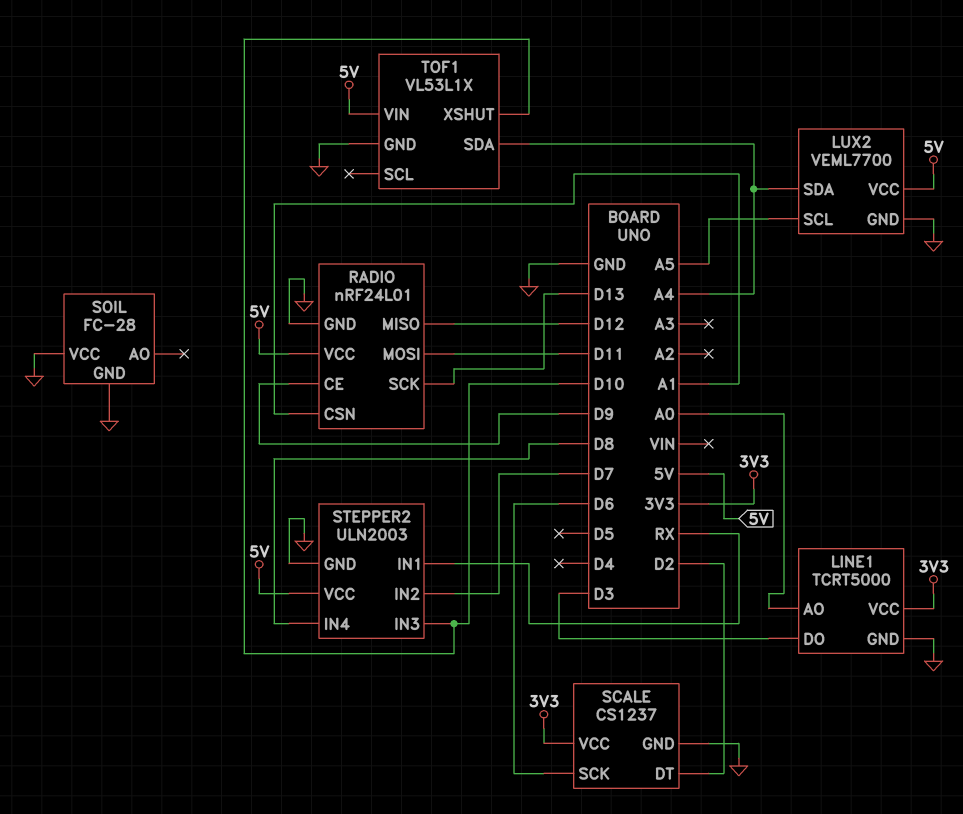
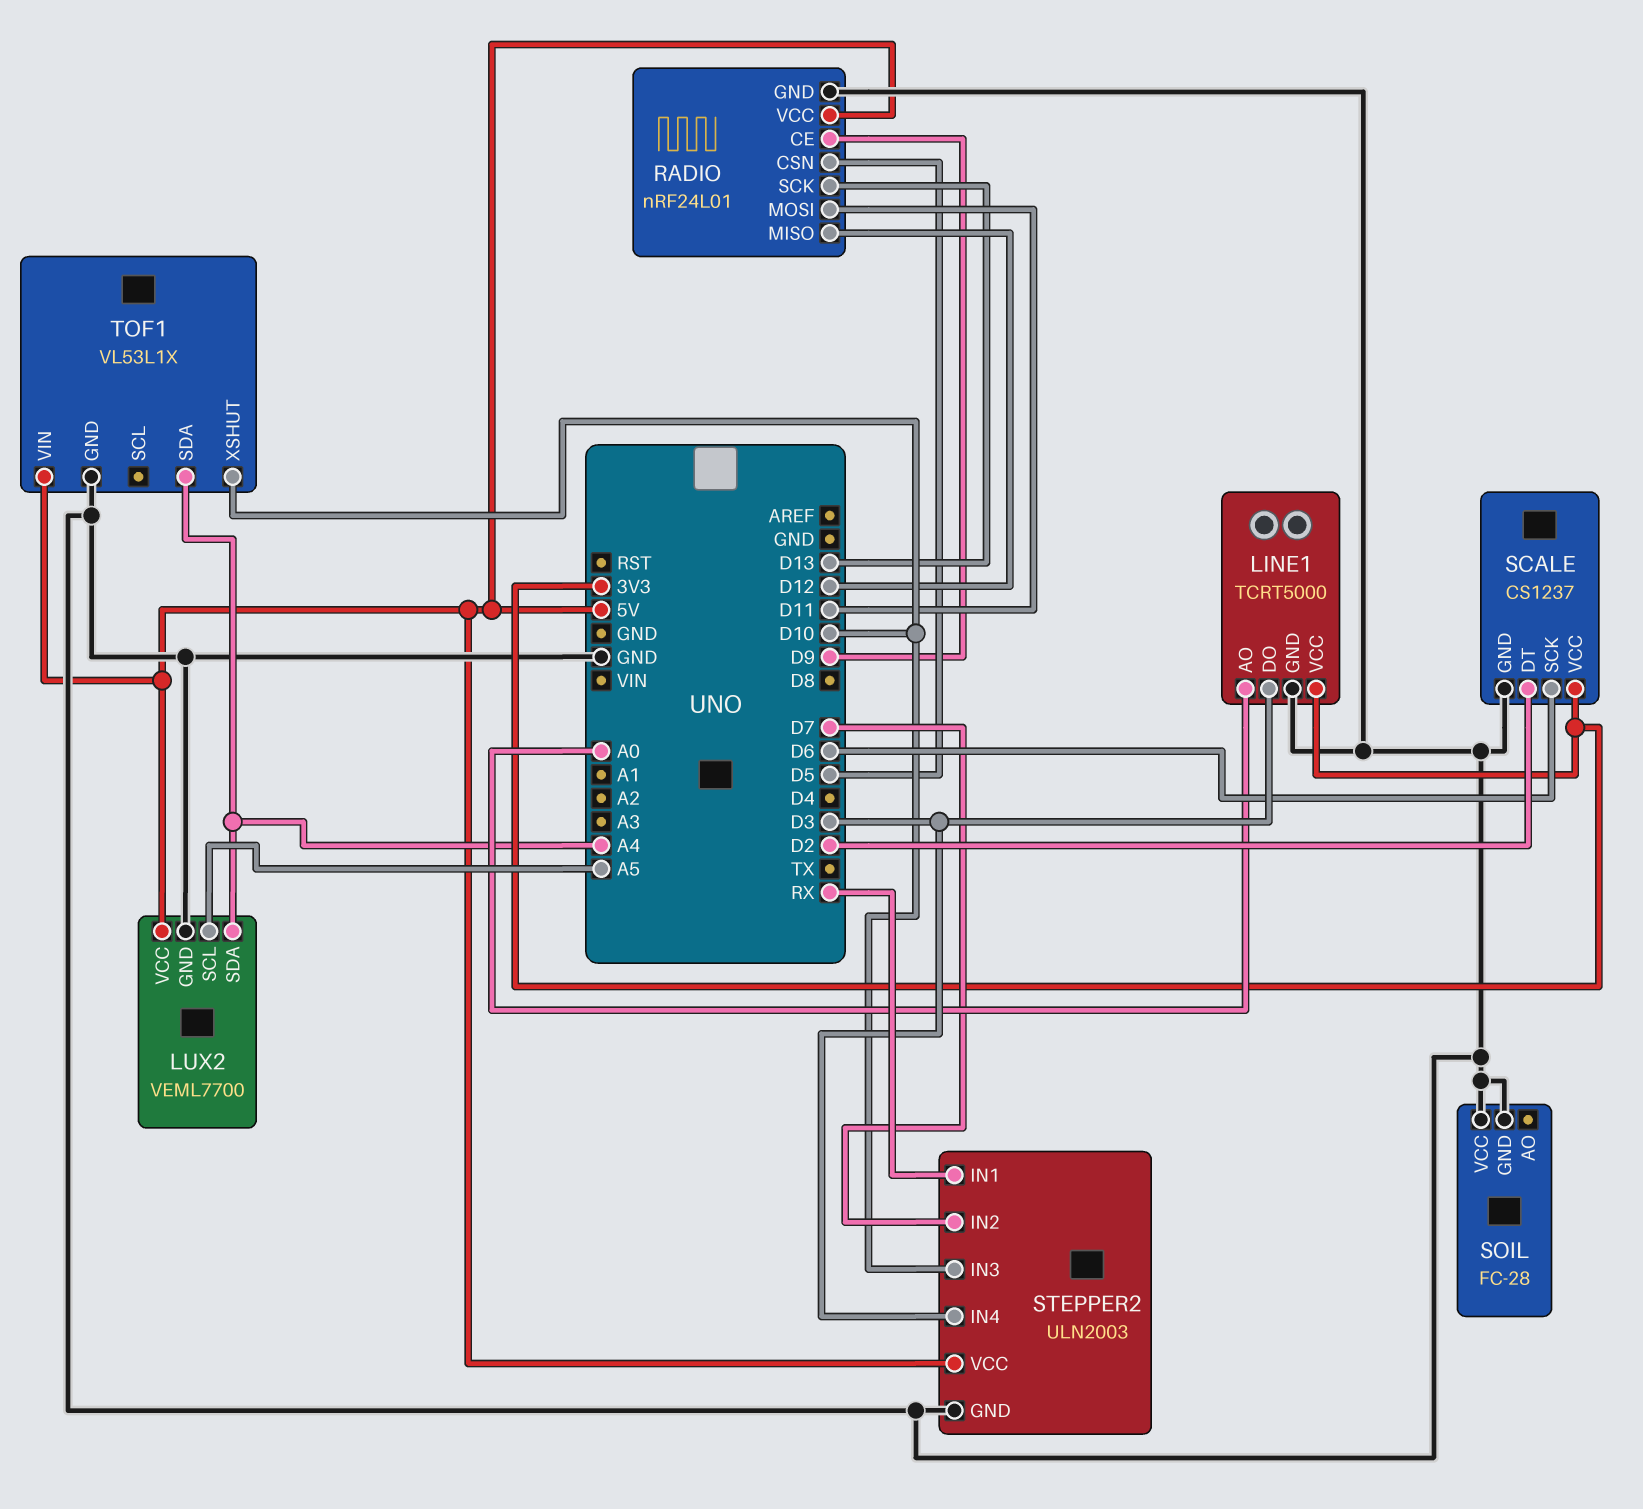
RADIO pin CSN: A1 -> D5
STEPPER2 pin IN4: D8 -> D3

